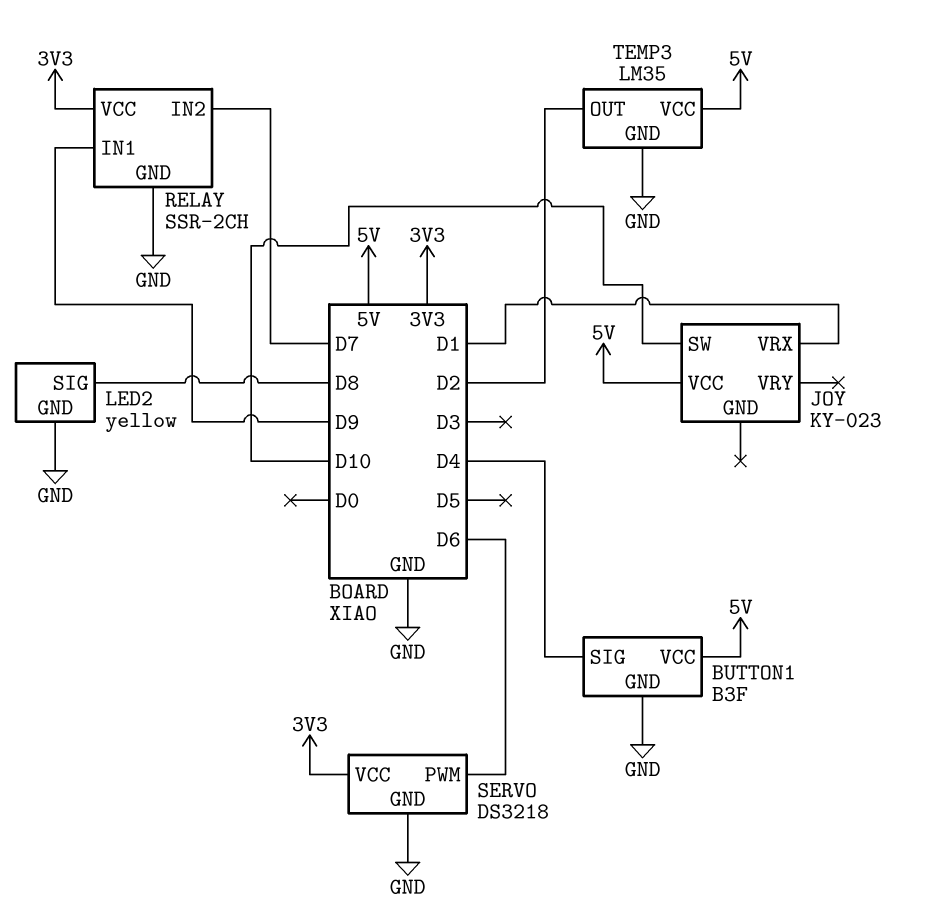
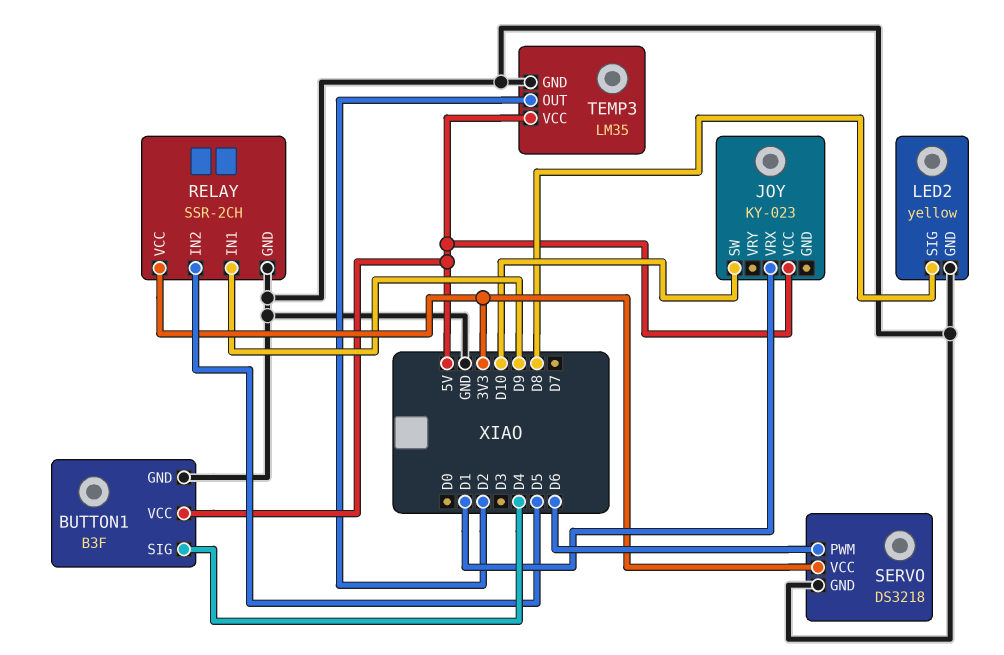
RELAY pin IN2: D7 -> D5

